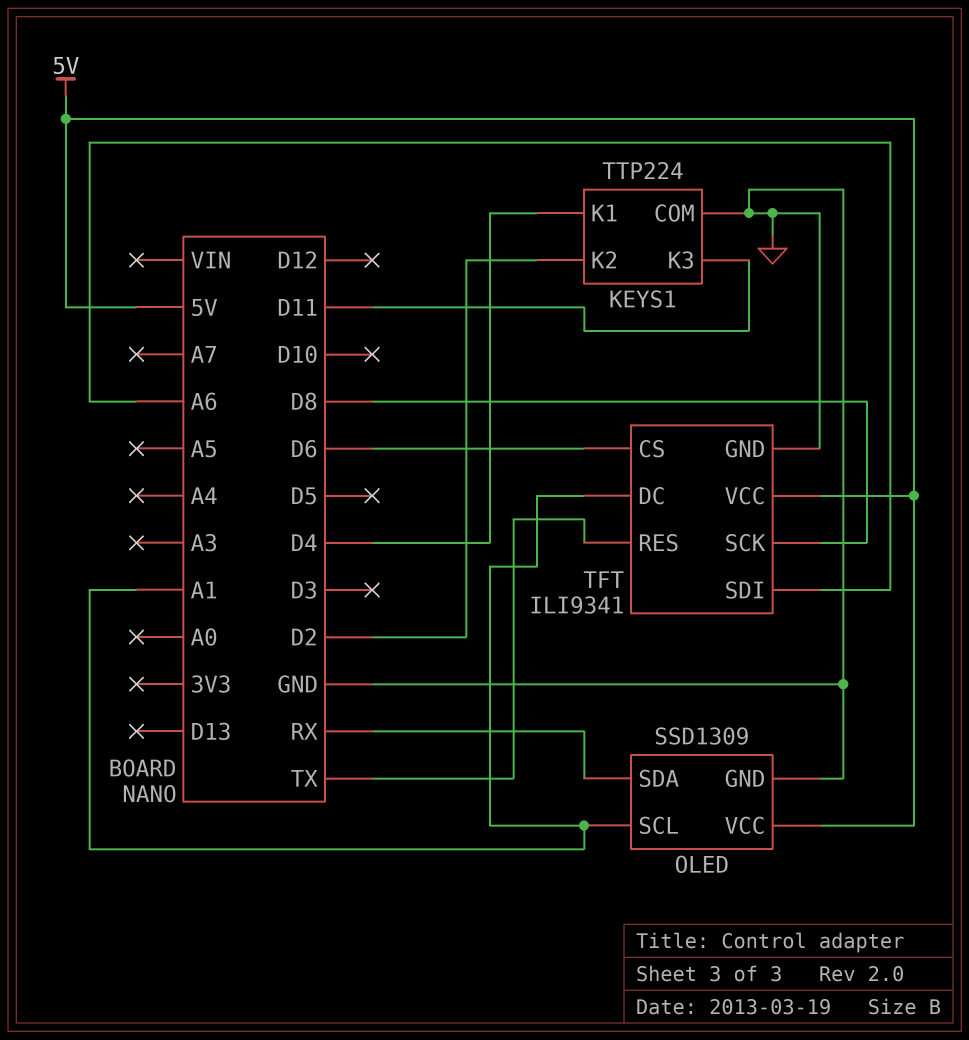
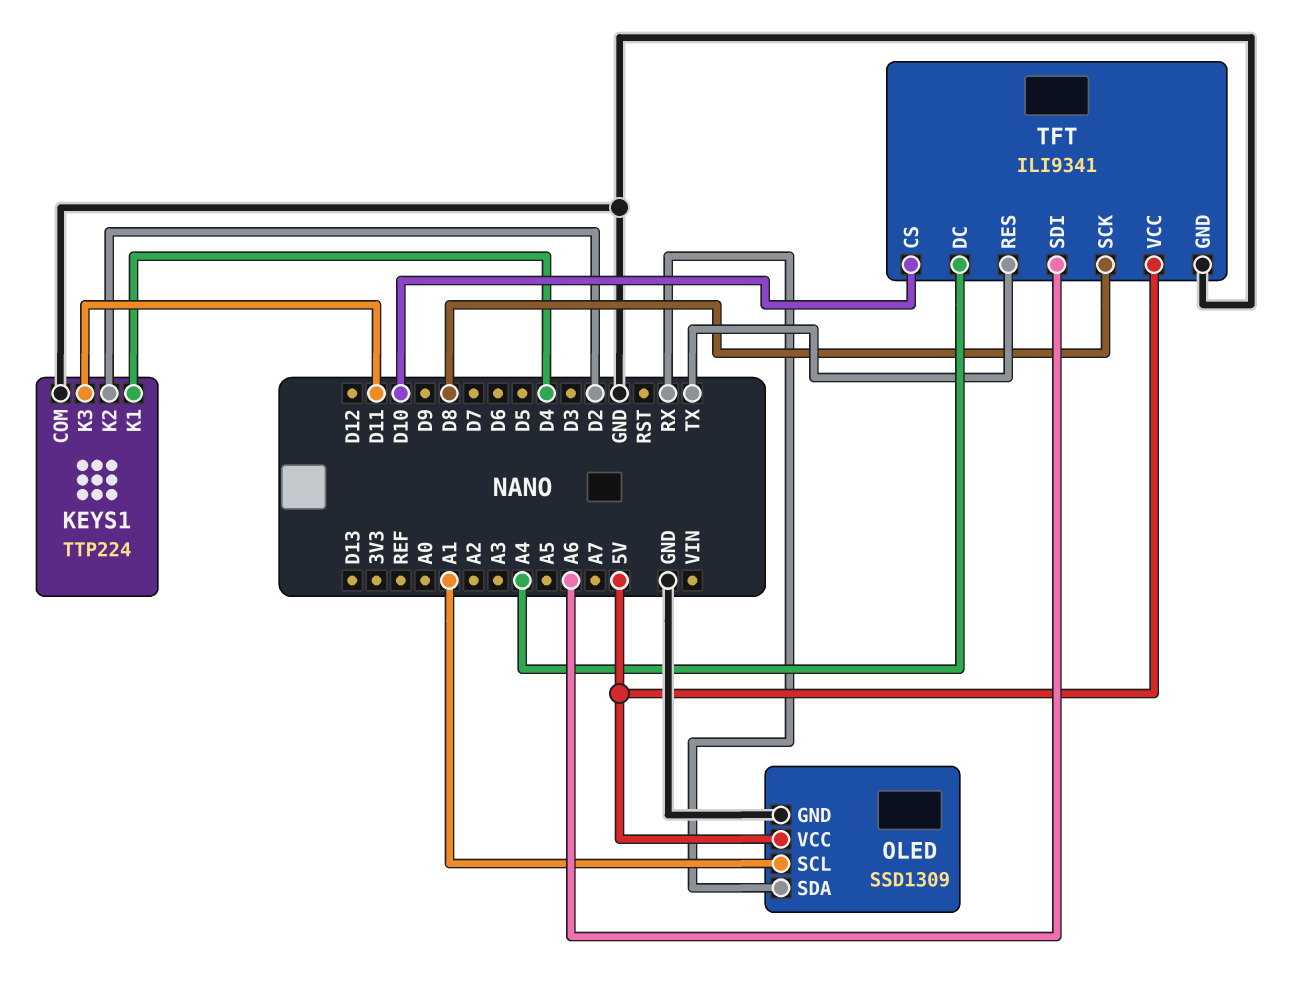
TFT pin CS: D6 -> D10
TFT pin DC: A1 -> A4

